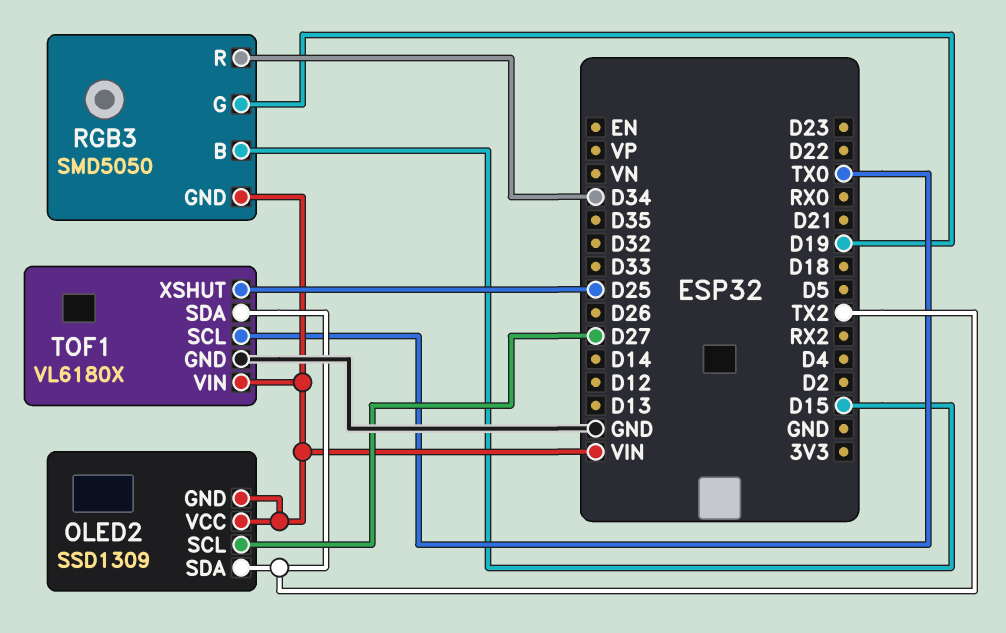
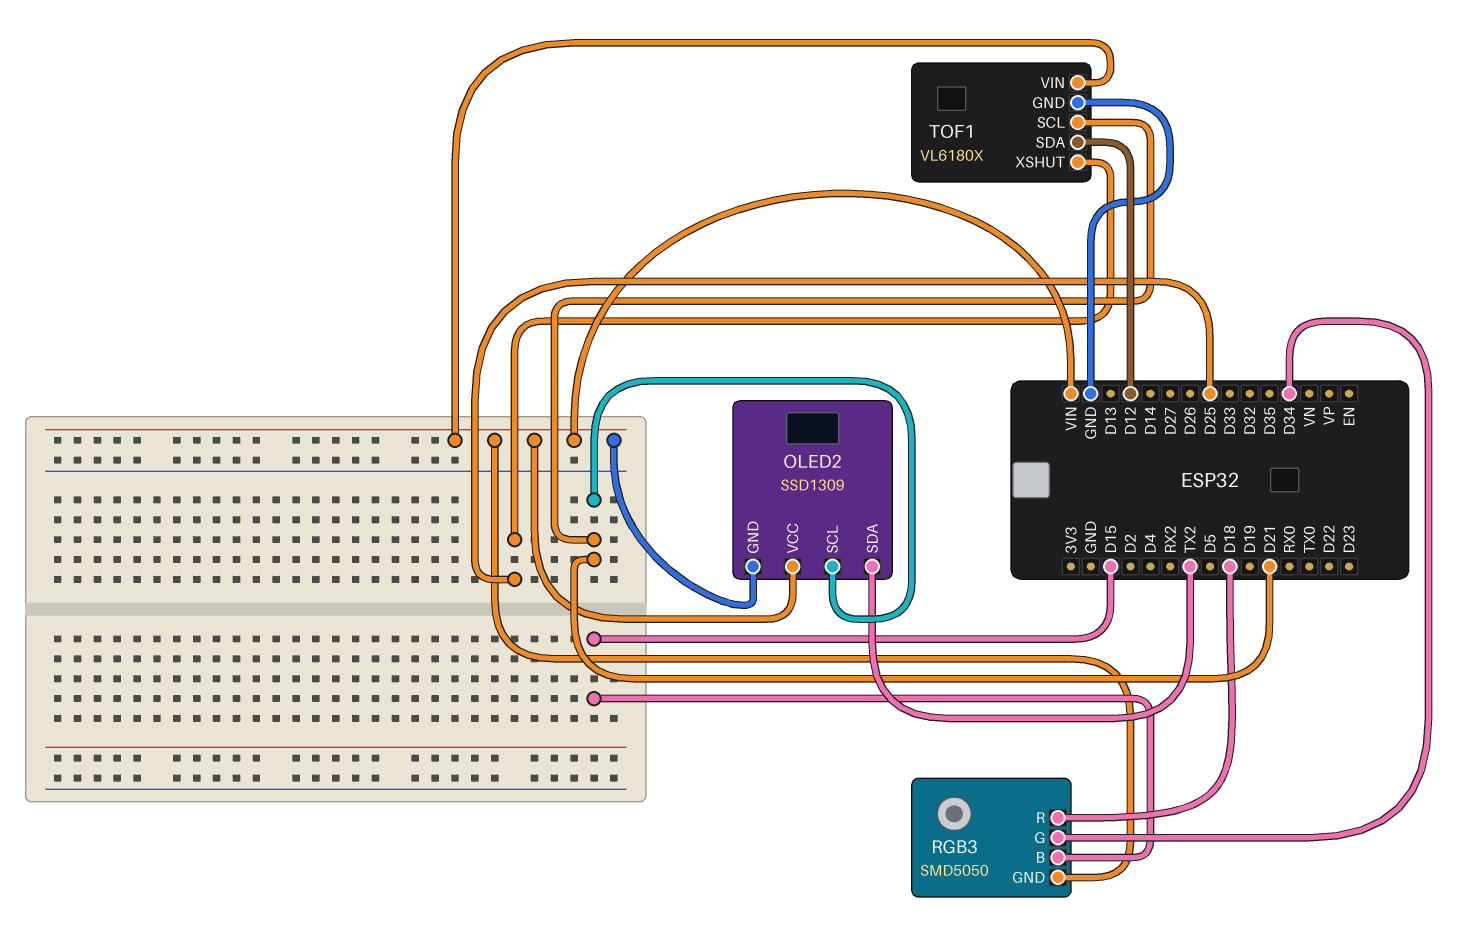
OLED2 pin SCL: D27 -> D21
RGB3 pin G: D19 -> D34
RGB3 pin R: D34 -> D18
TOF1 pin SCL: TX0 -> D21
TOF1 pin SDA: TX2 -> D12

